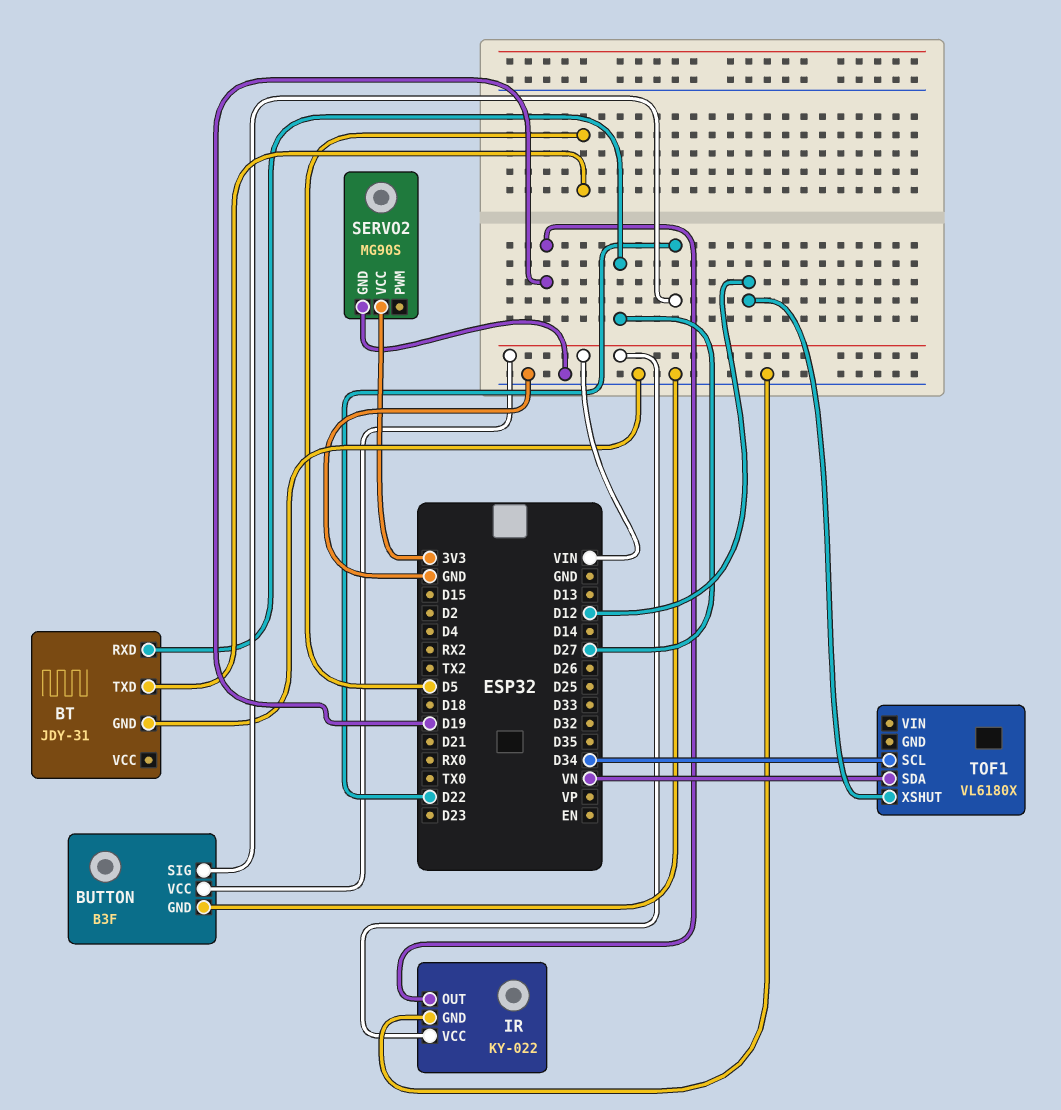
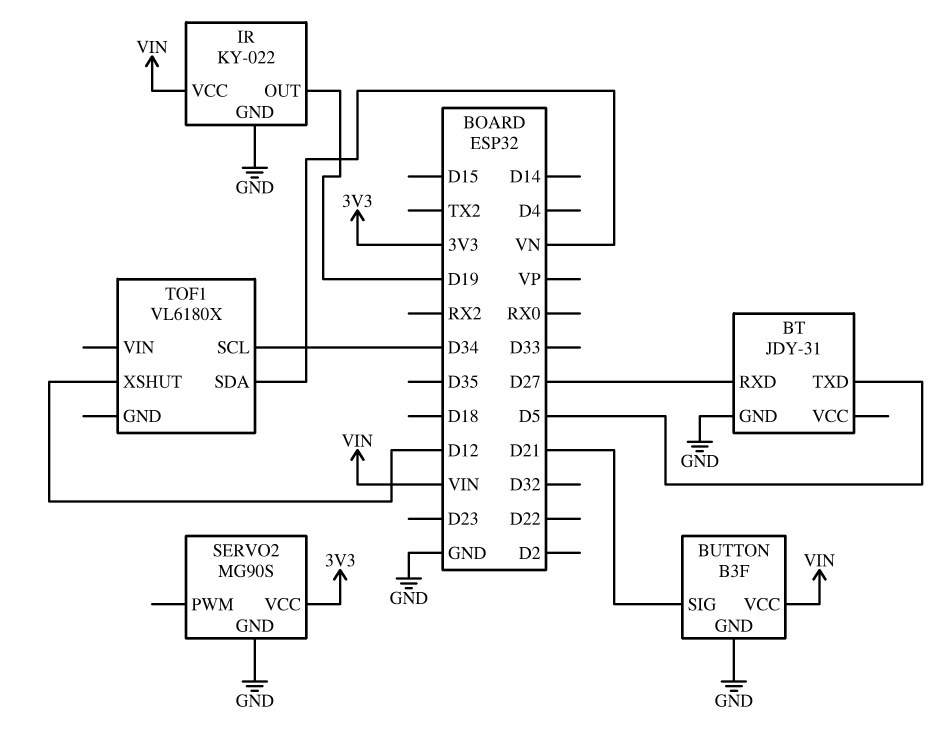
BUTTON pin SIG: D22 -> D21

